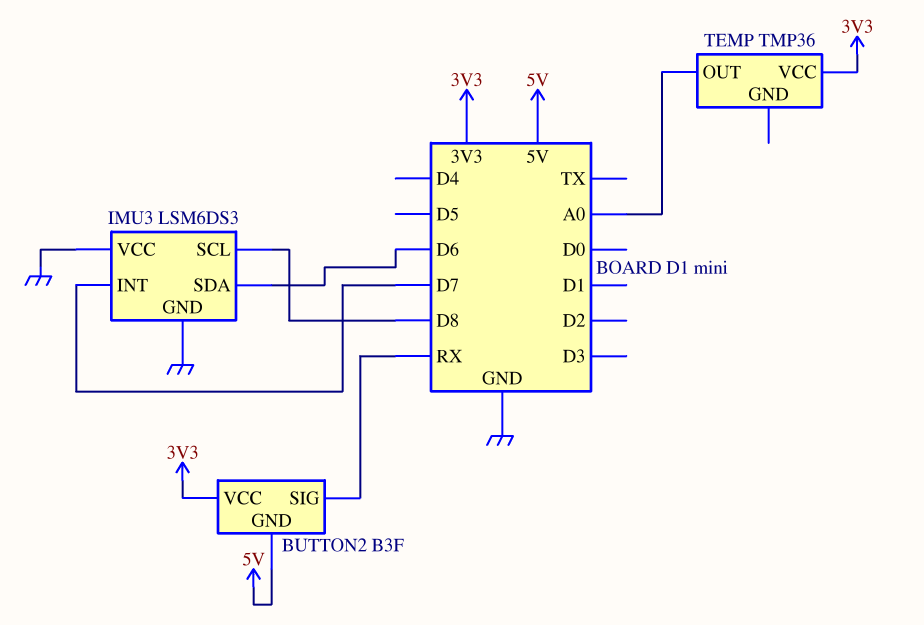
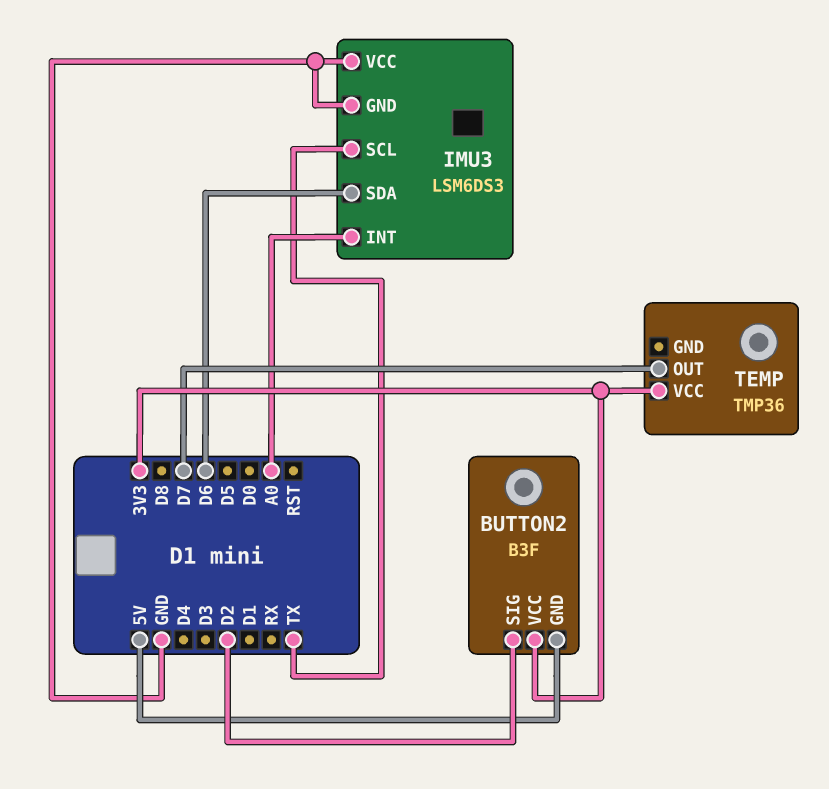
BUTTON2 pin SIG: RX -> D2
IMU3 pin INT: D7 -> A0
IMU3 pin SCL: D8 -> TX
TEMP pin OUT: A0 -> D7

